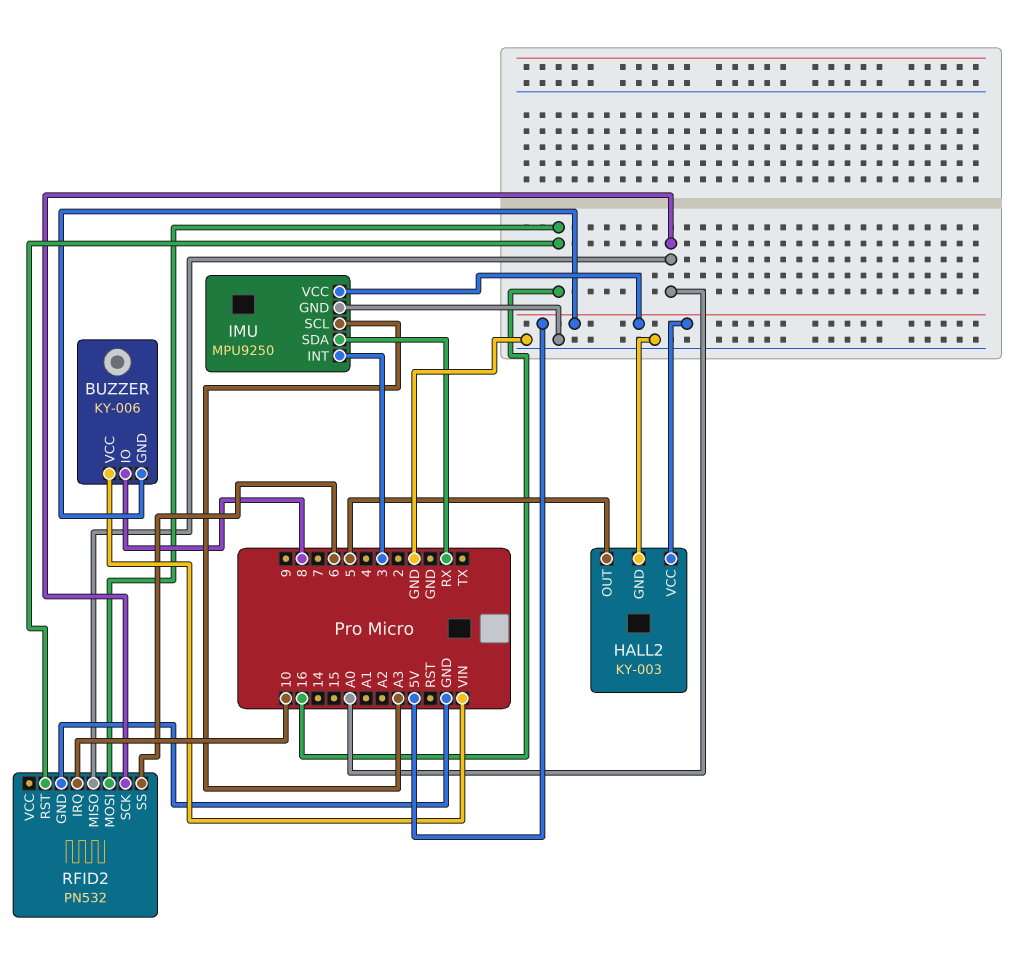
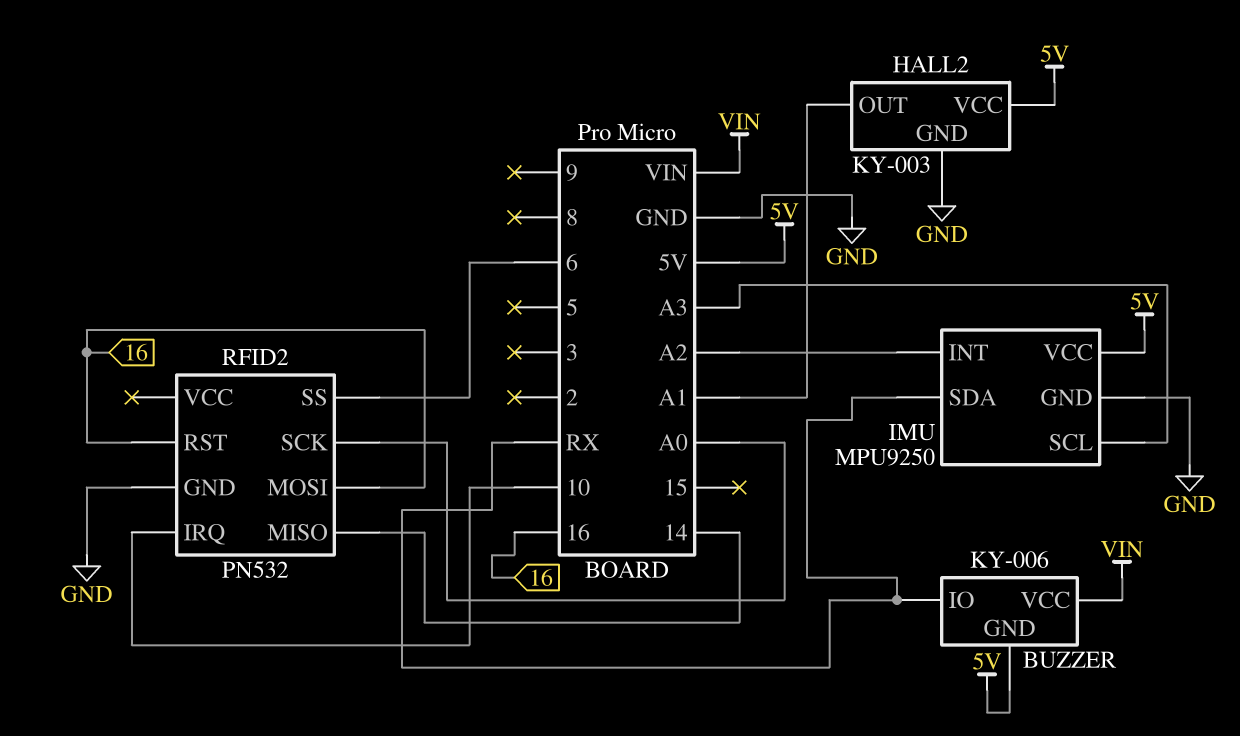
BUZZER pin IO: 8 -> RX
HALL2 pin OUT: 5 -> A1
IMU pin INT: 3 -> A2
RFID2 pin MISO: A0 -> 14

